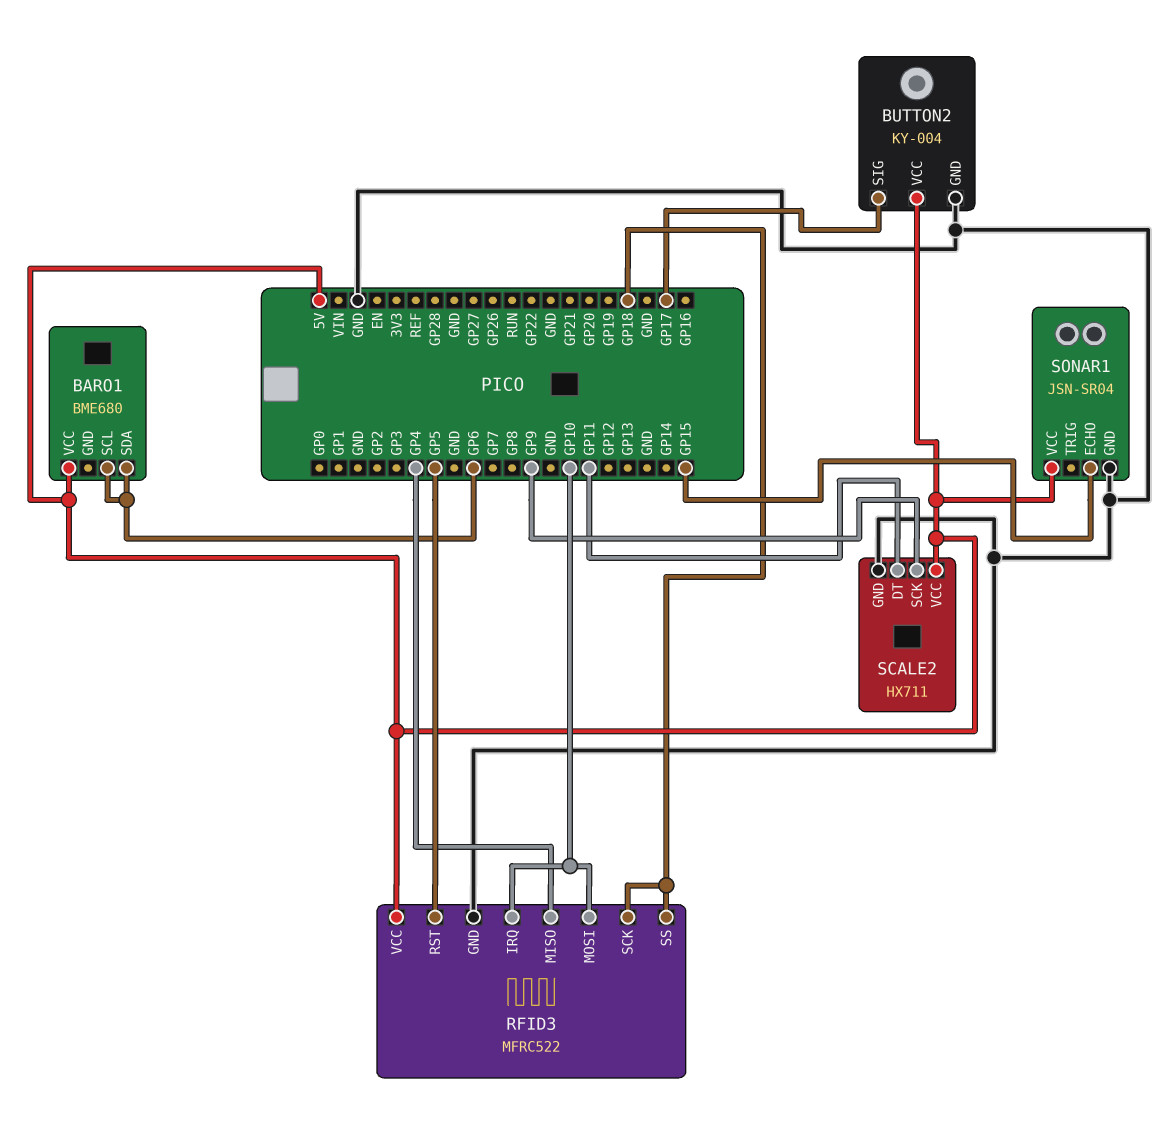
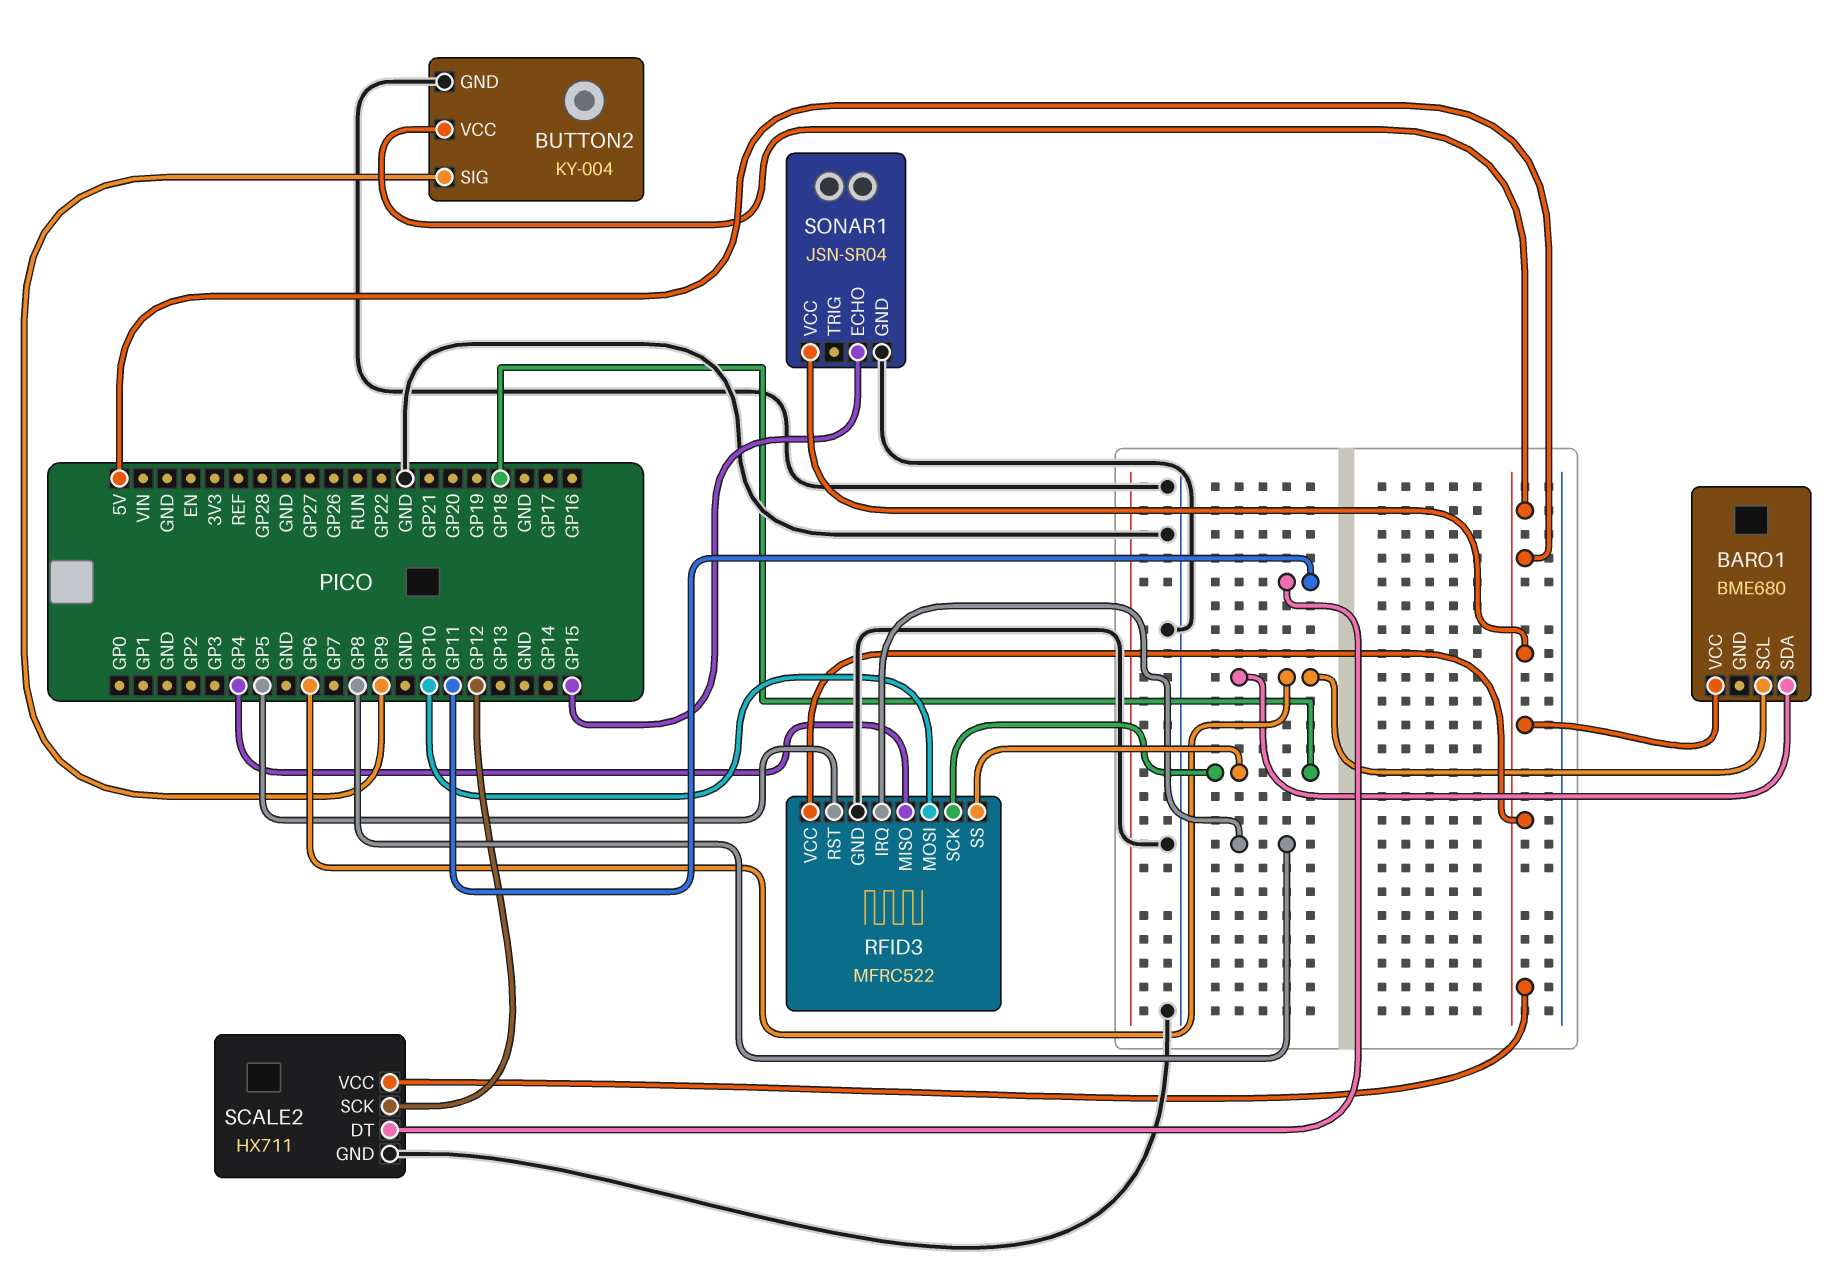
BUTTON2 pin SIG: GP17 -> GP9
RFID3 pin IRQ: GP10 -> GP8
SCALE2 pin SCK: GP9 -> GP12

